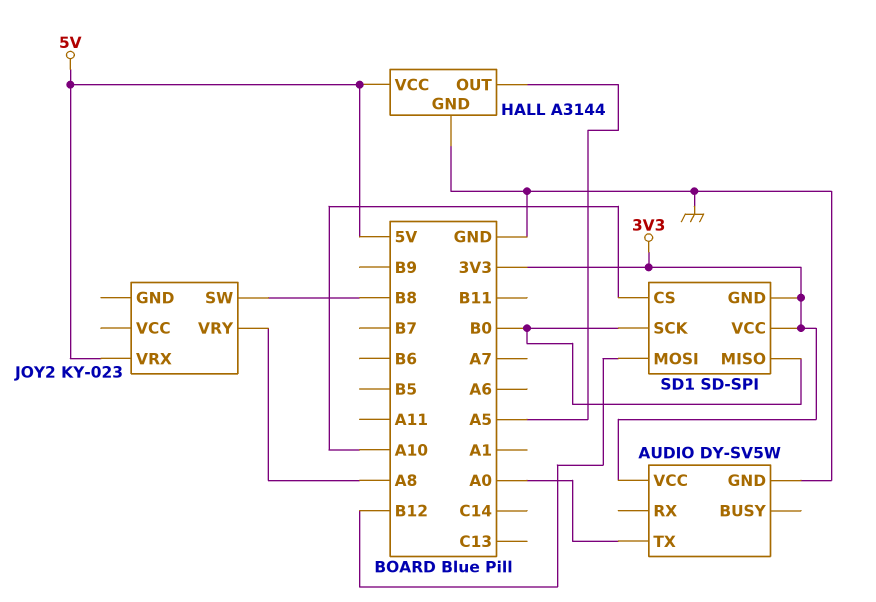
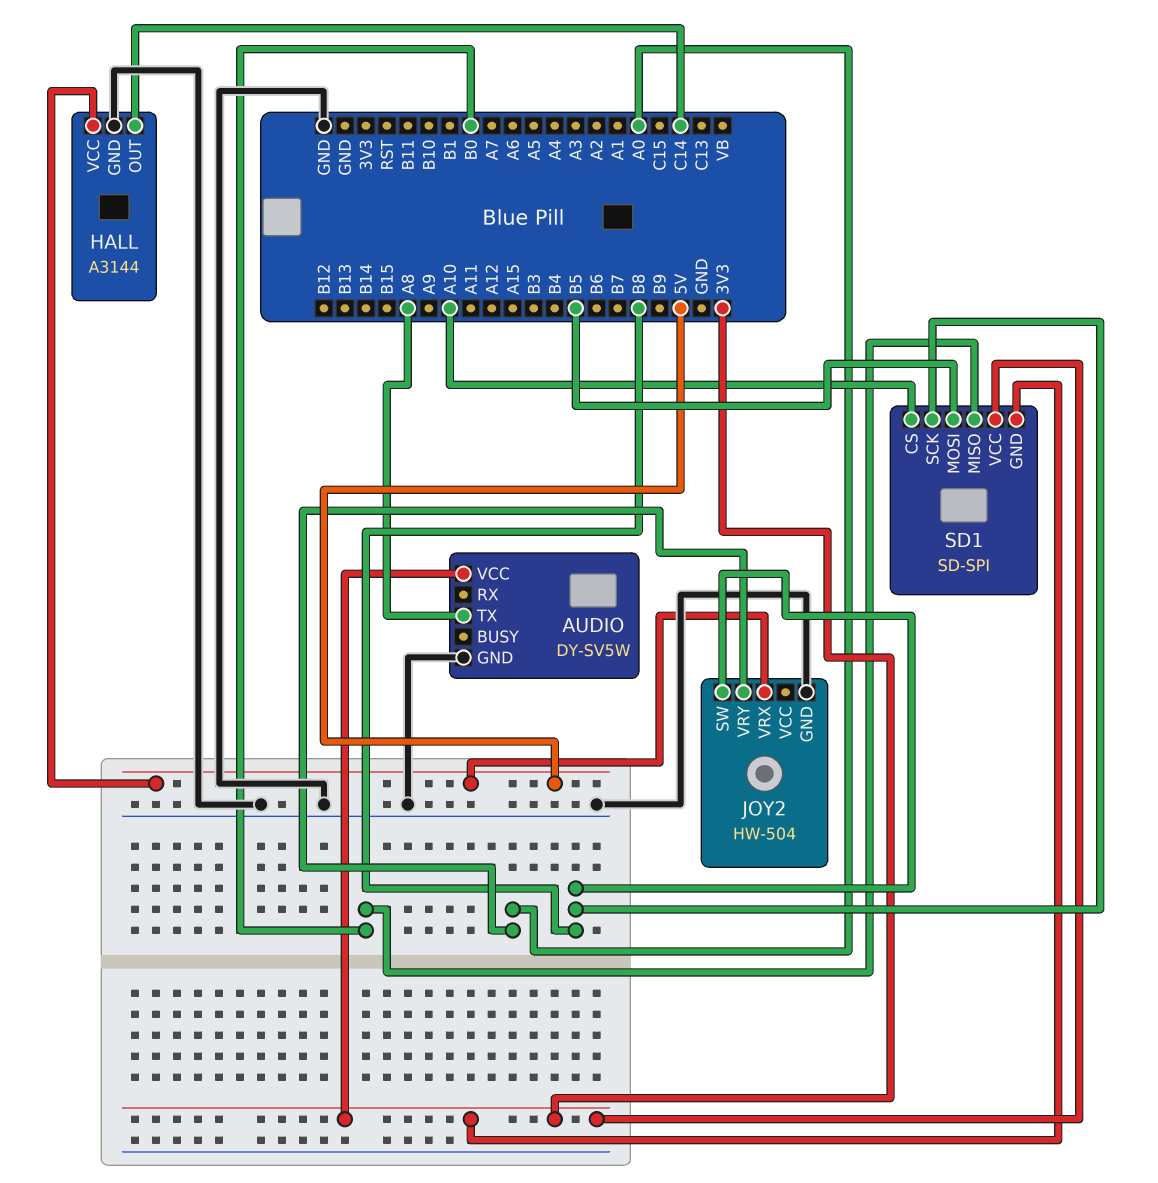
AUDIO pin TX: A0 -> A8
HALL pin OUT: A5 -> C14
JOY2: KY-023 -> HW-504
JOY2 pin GND: none -> GND
JOY2 pin VRY: A8 -> A0
SD1 pin MOSI: B12 -> B5
SD1 pin SCK: B0 -> B8

